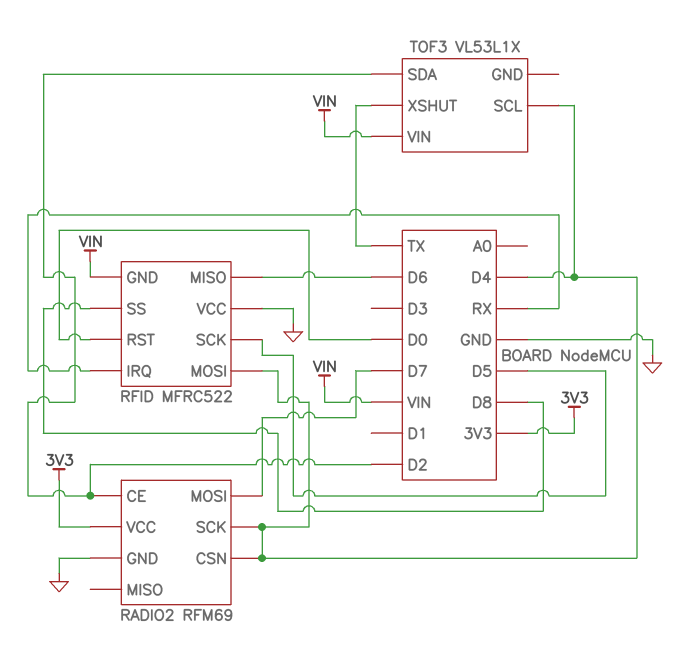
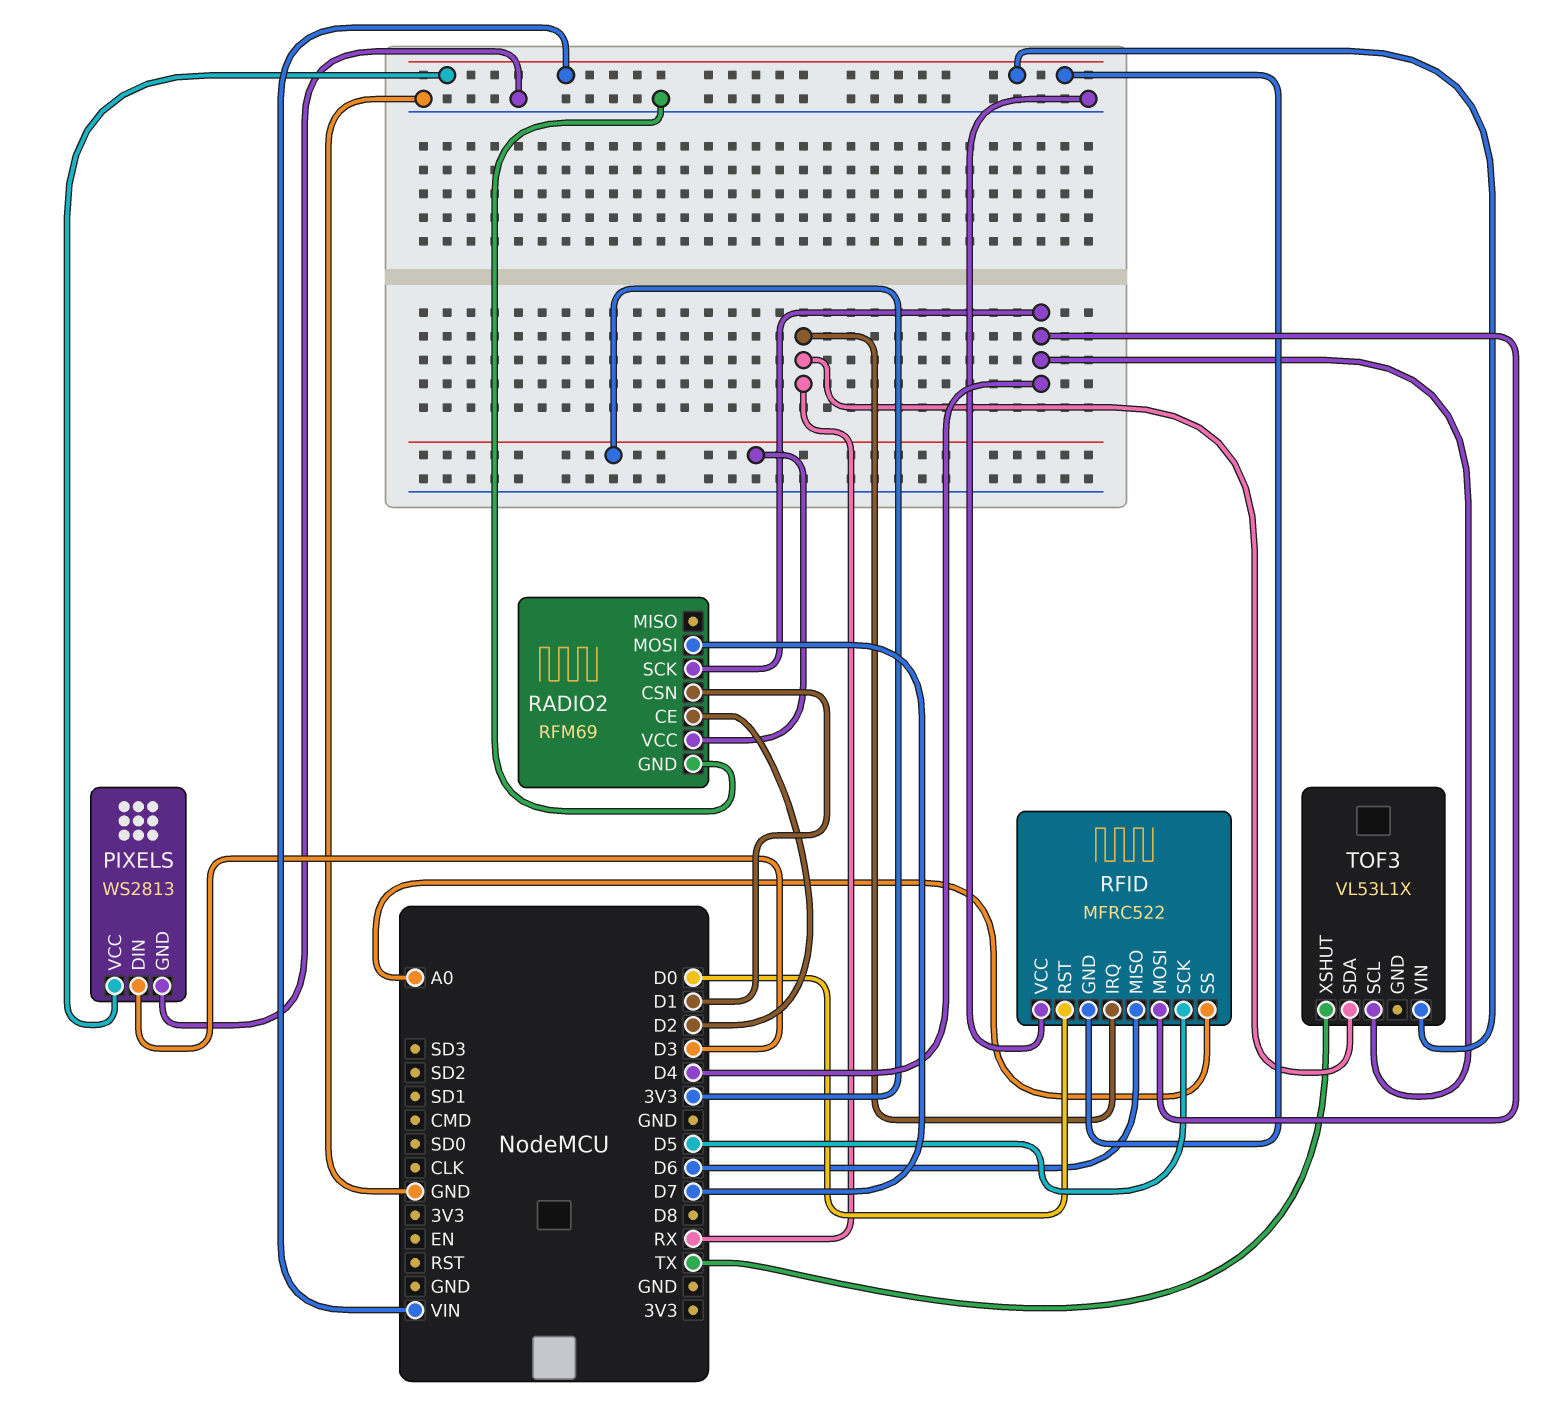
PIXELS: none -> WS2813
PIXELS pin DIN: none -> D3
PIXELS pin GND: none -> GND
PIXELS pin VCC: none -> VIN
RADIO2 pin CSN: D4 -> D1
RFID pin SS: D8 -> A0
TOF3 pin SDA: D2 -> RX

